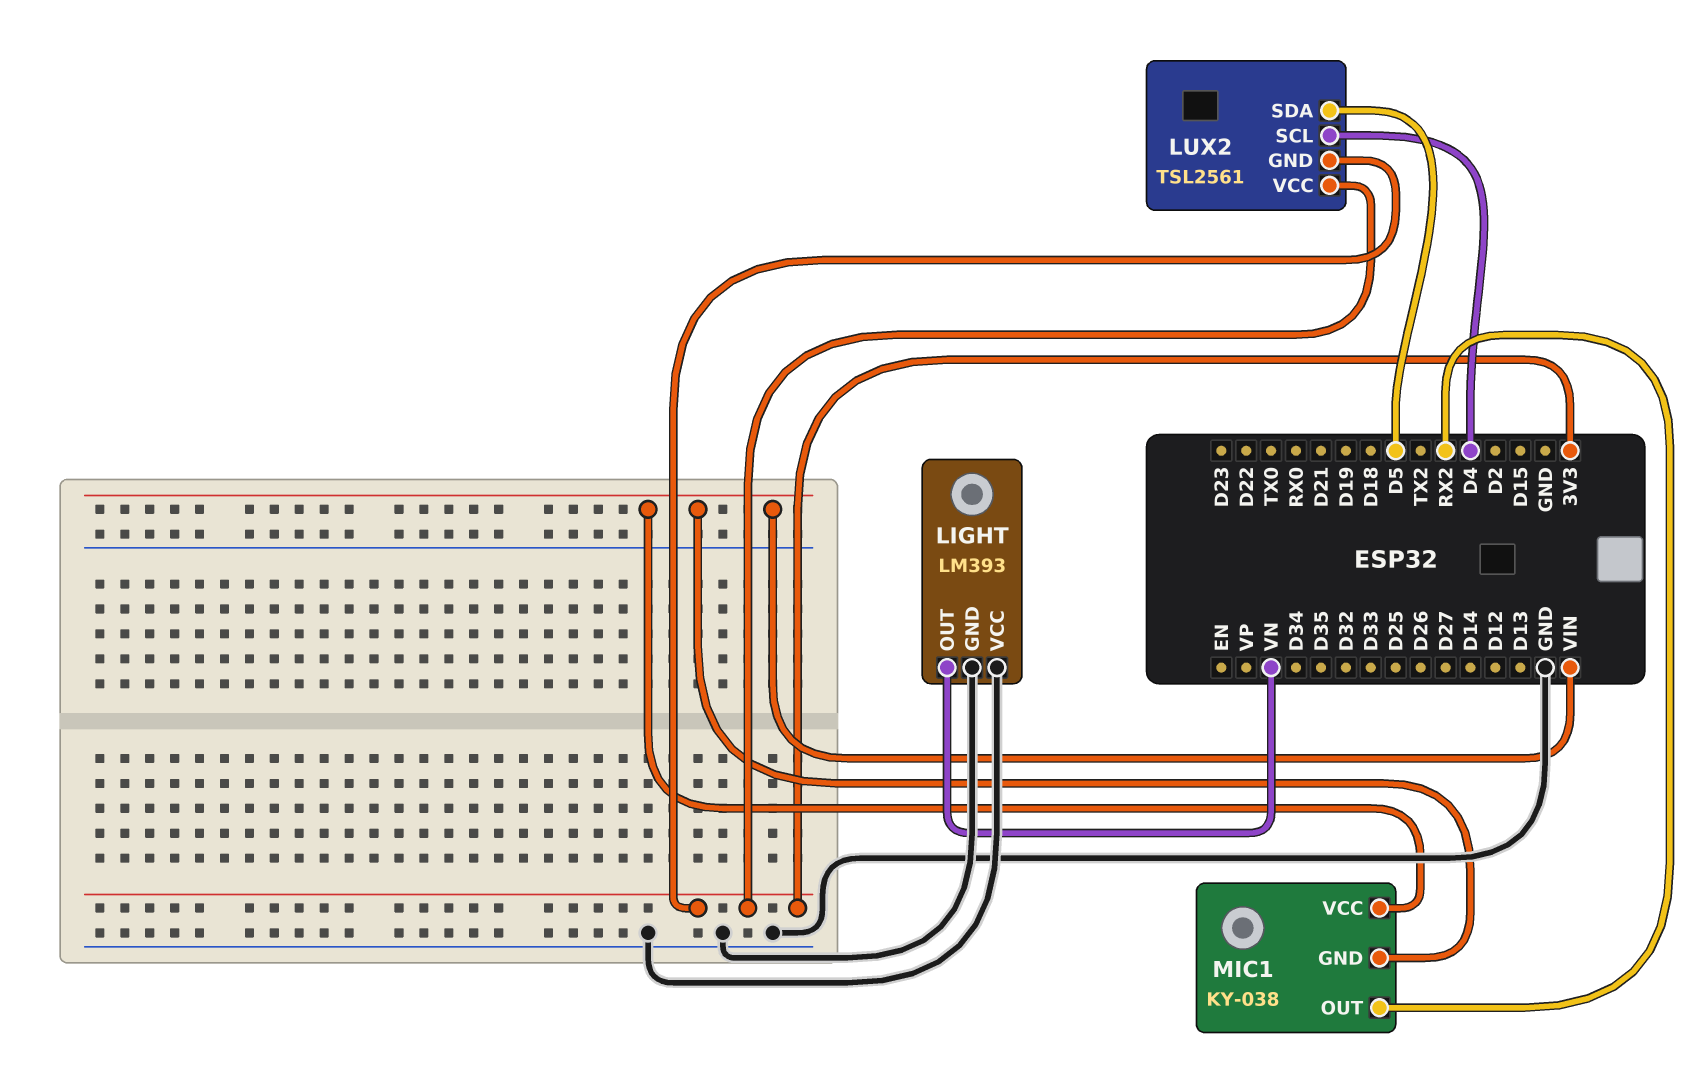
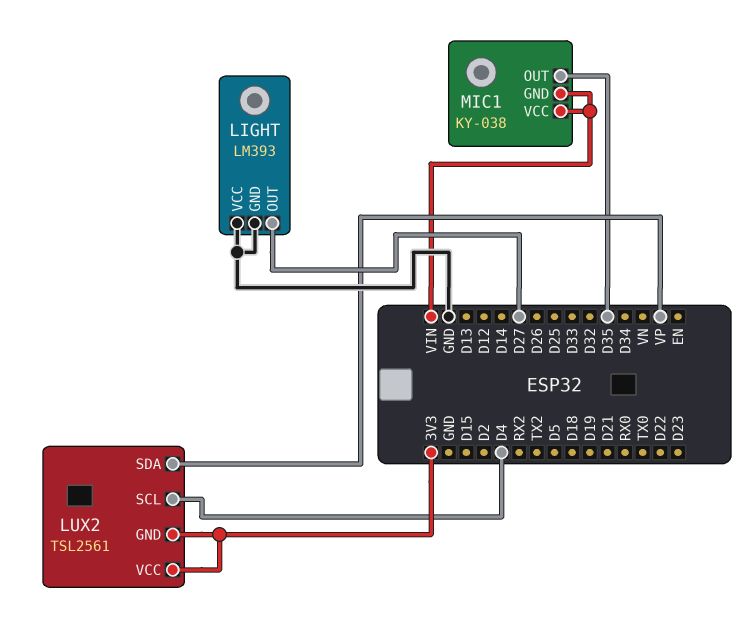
LIGHT pin OUT: VN -> D27
LUX2 pin SDA: D5 -> VP
MIC1 pin OUT: RX2 -> D35

